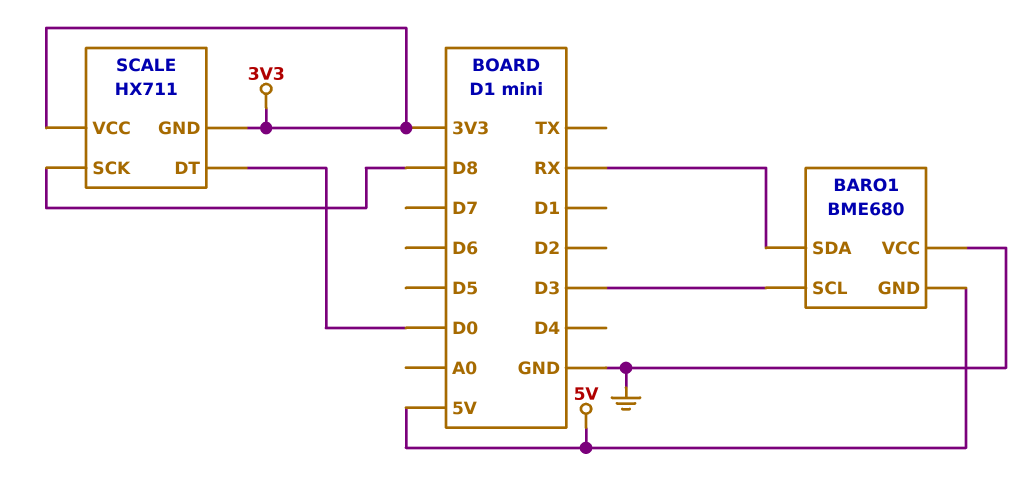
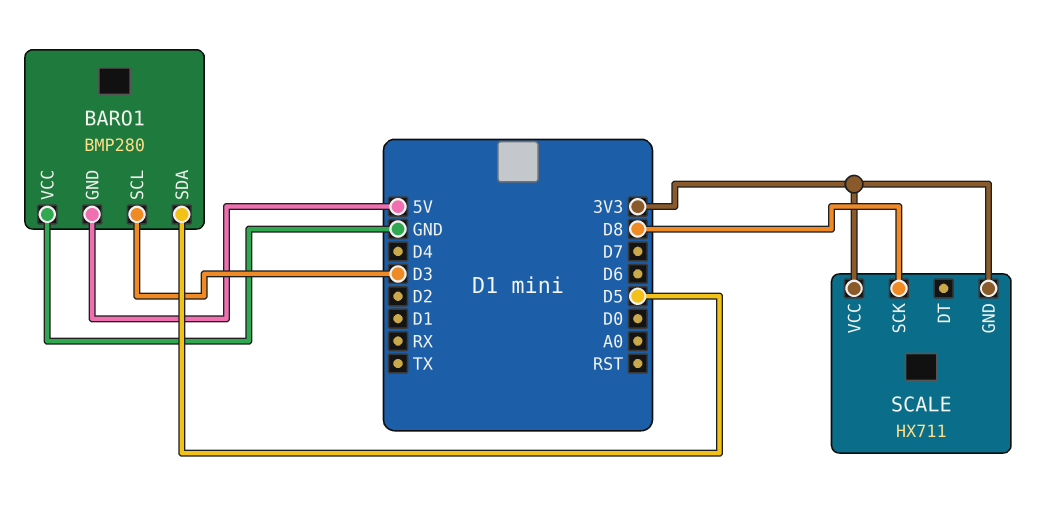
BARO1: BME680 -> BMP280
BARO1 pin SDA: RX -> D5
SCALE pin DT: D0 -> none

